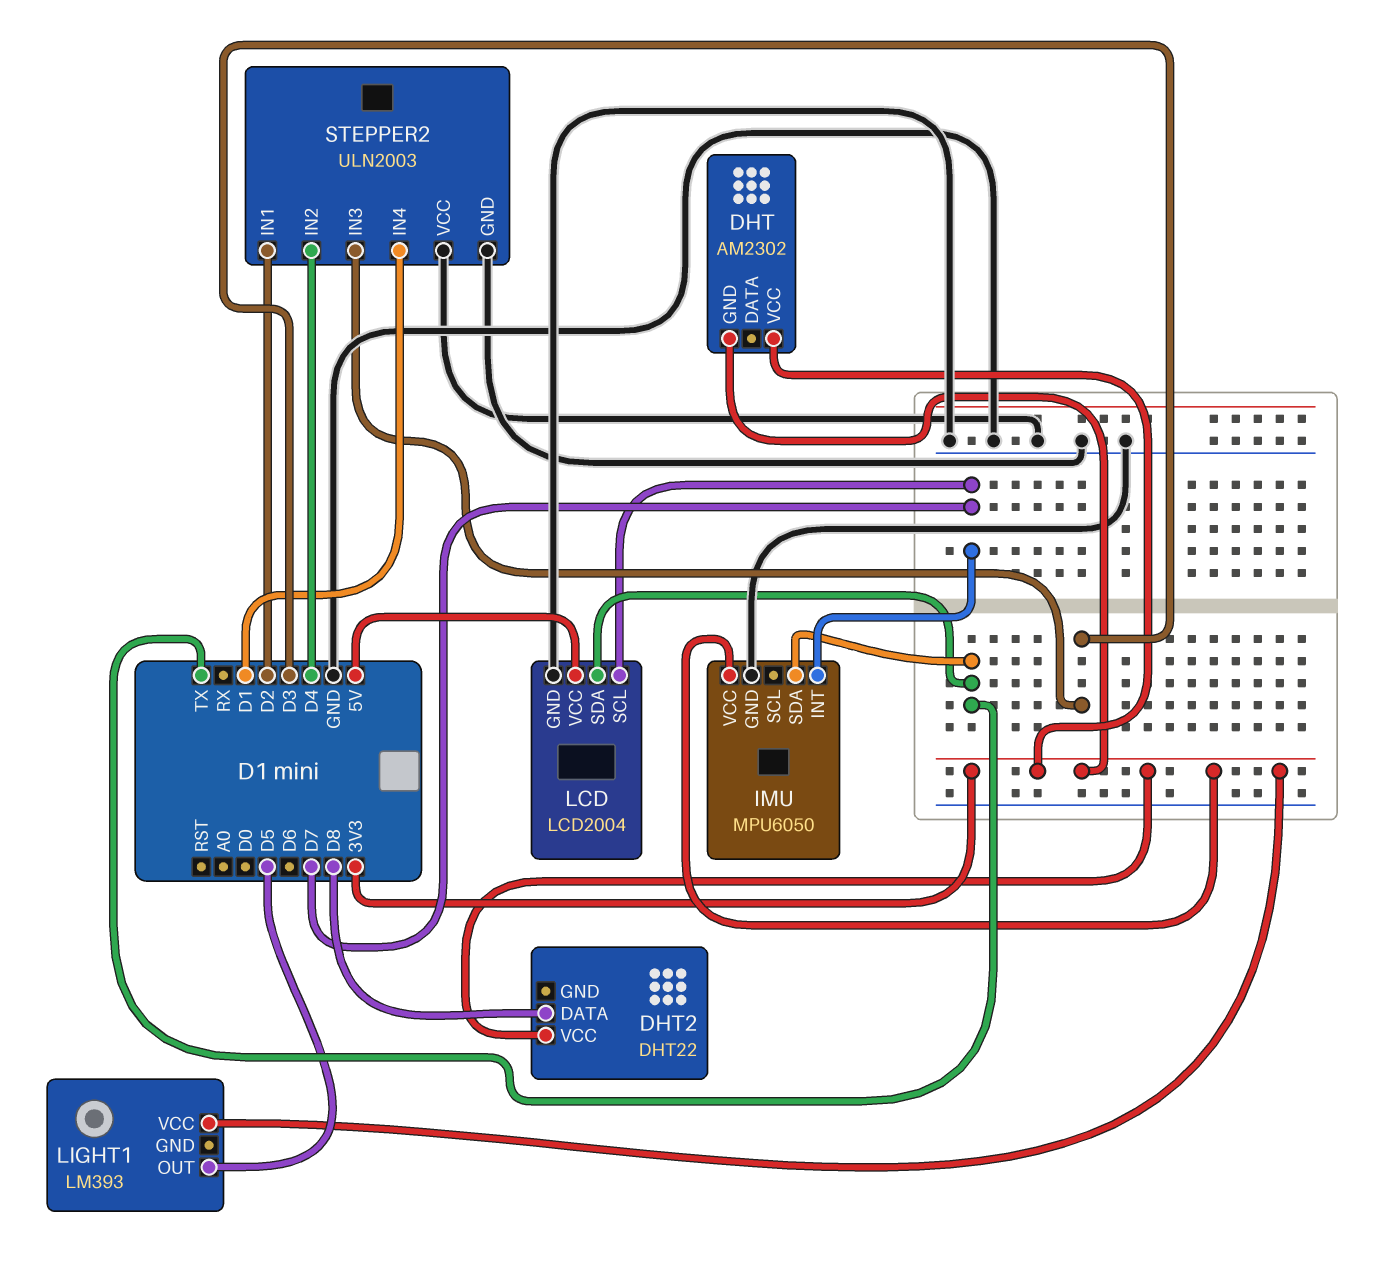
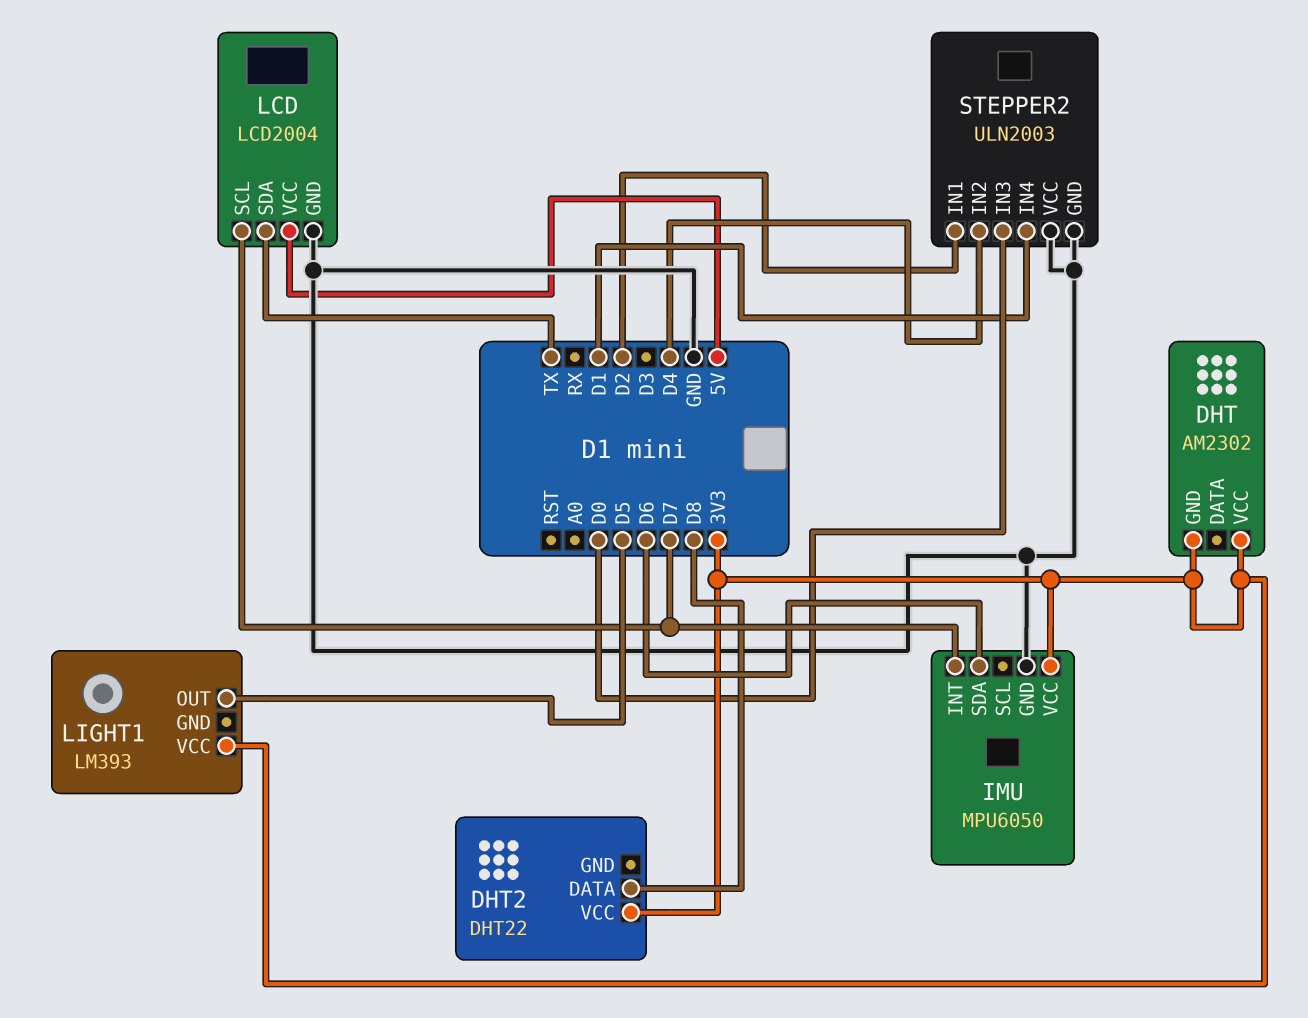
IMU pin SDA: TX -> D6
STEPPER2 pin IN3: D3 -> D0

